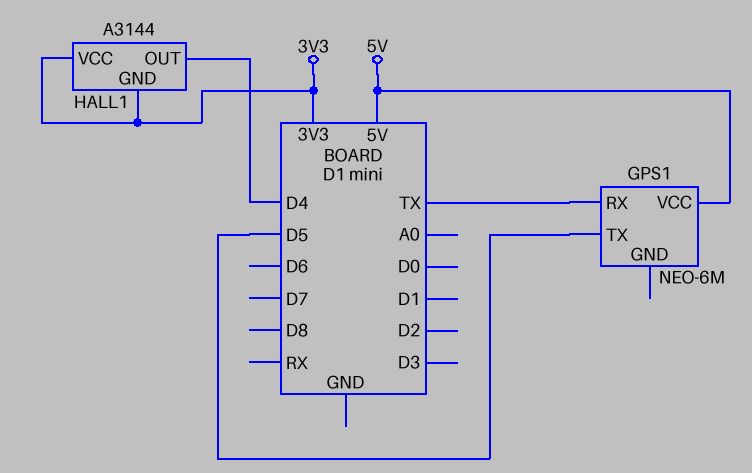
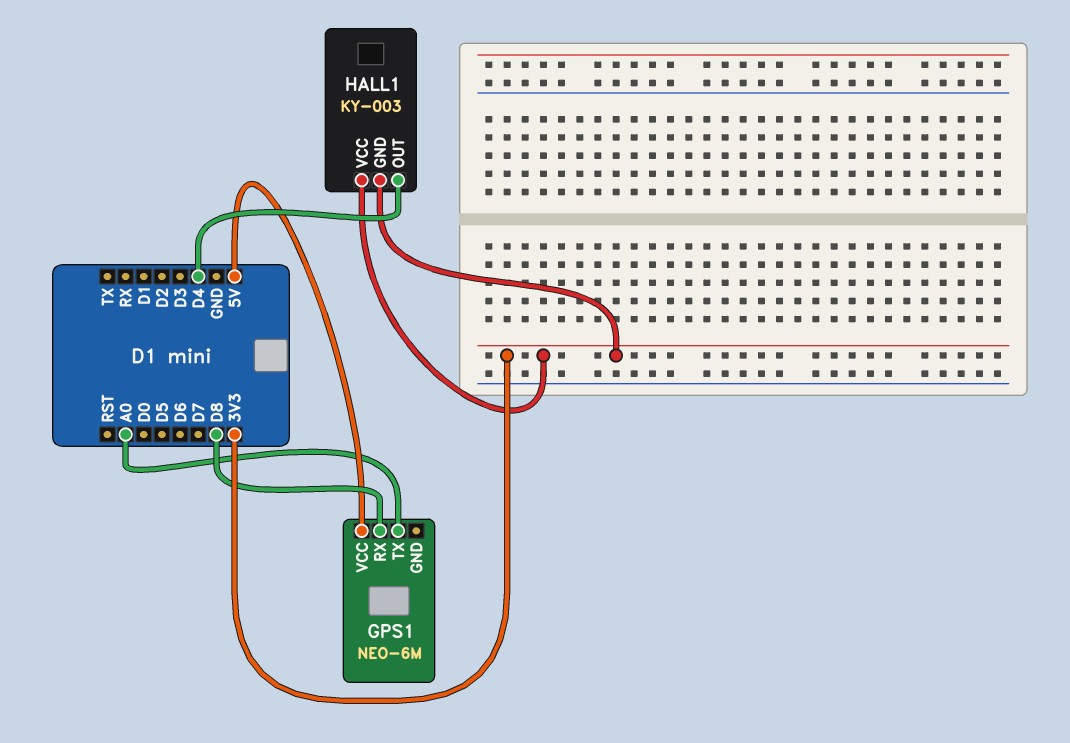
GPS1 pin RX: TX -> D8
GPS1 pin TX: D5 -> A0
HALL1: A3144 -> KY-003

